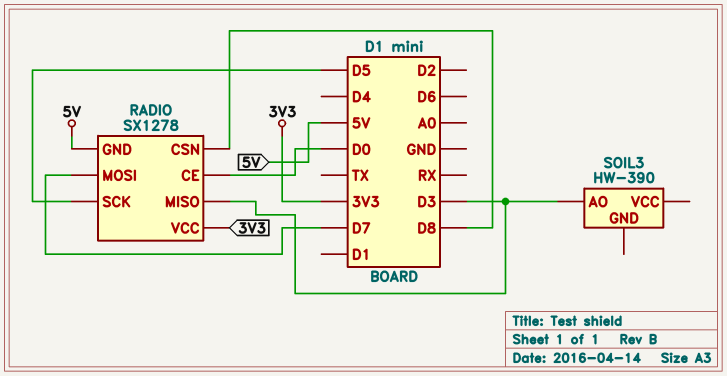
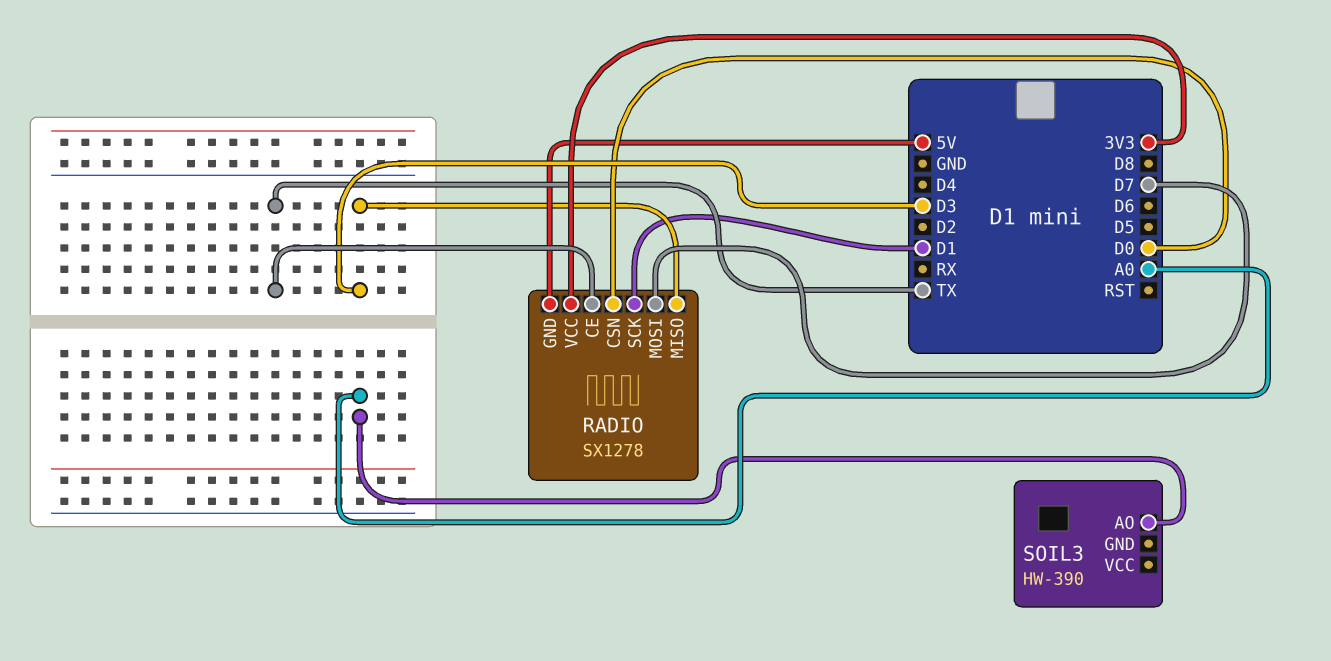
RADIO pin CE: D0 -> TX
RADIO pin CSN: D8 -> D0
RADIO pin SCK: D5 -> D1
SOIL3 pin AO: D3 -> A0

